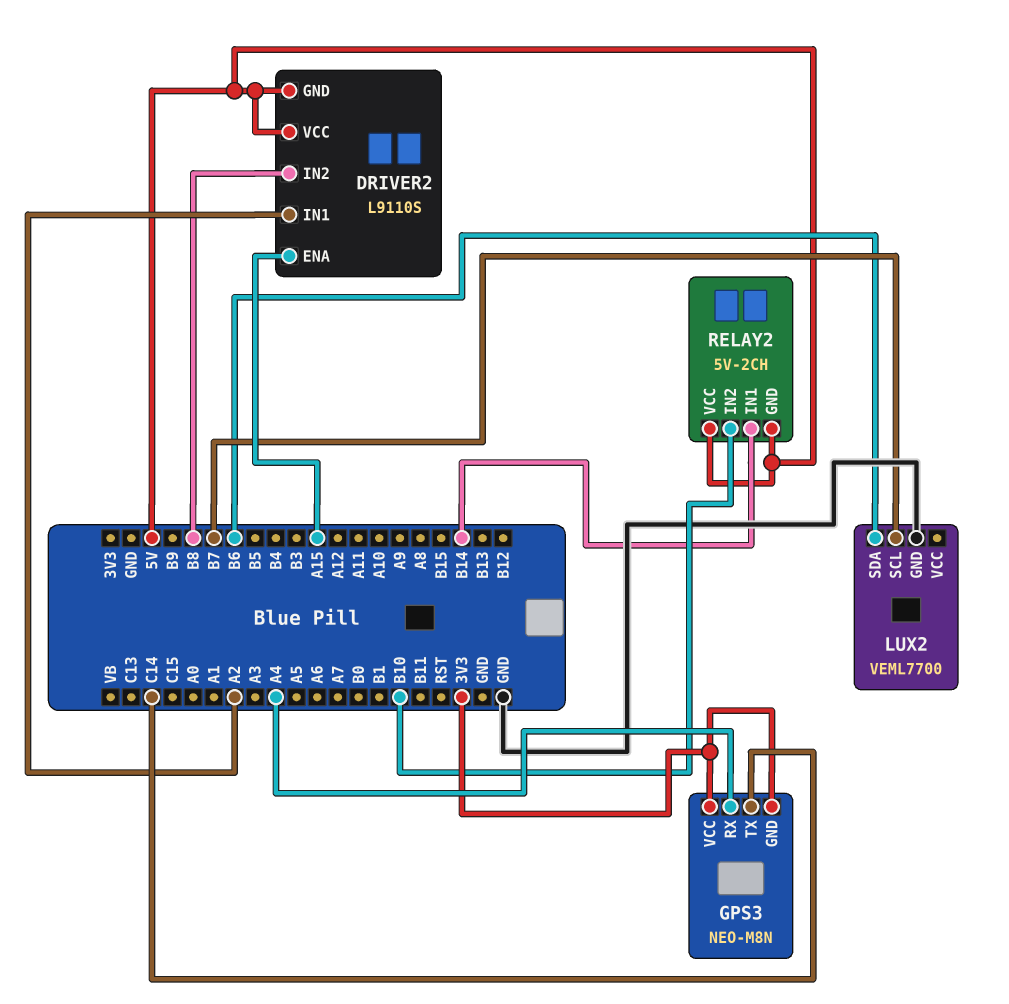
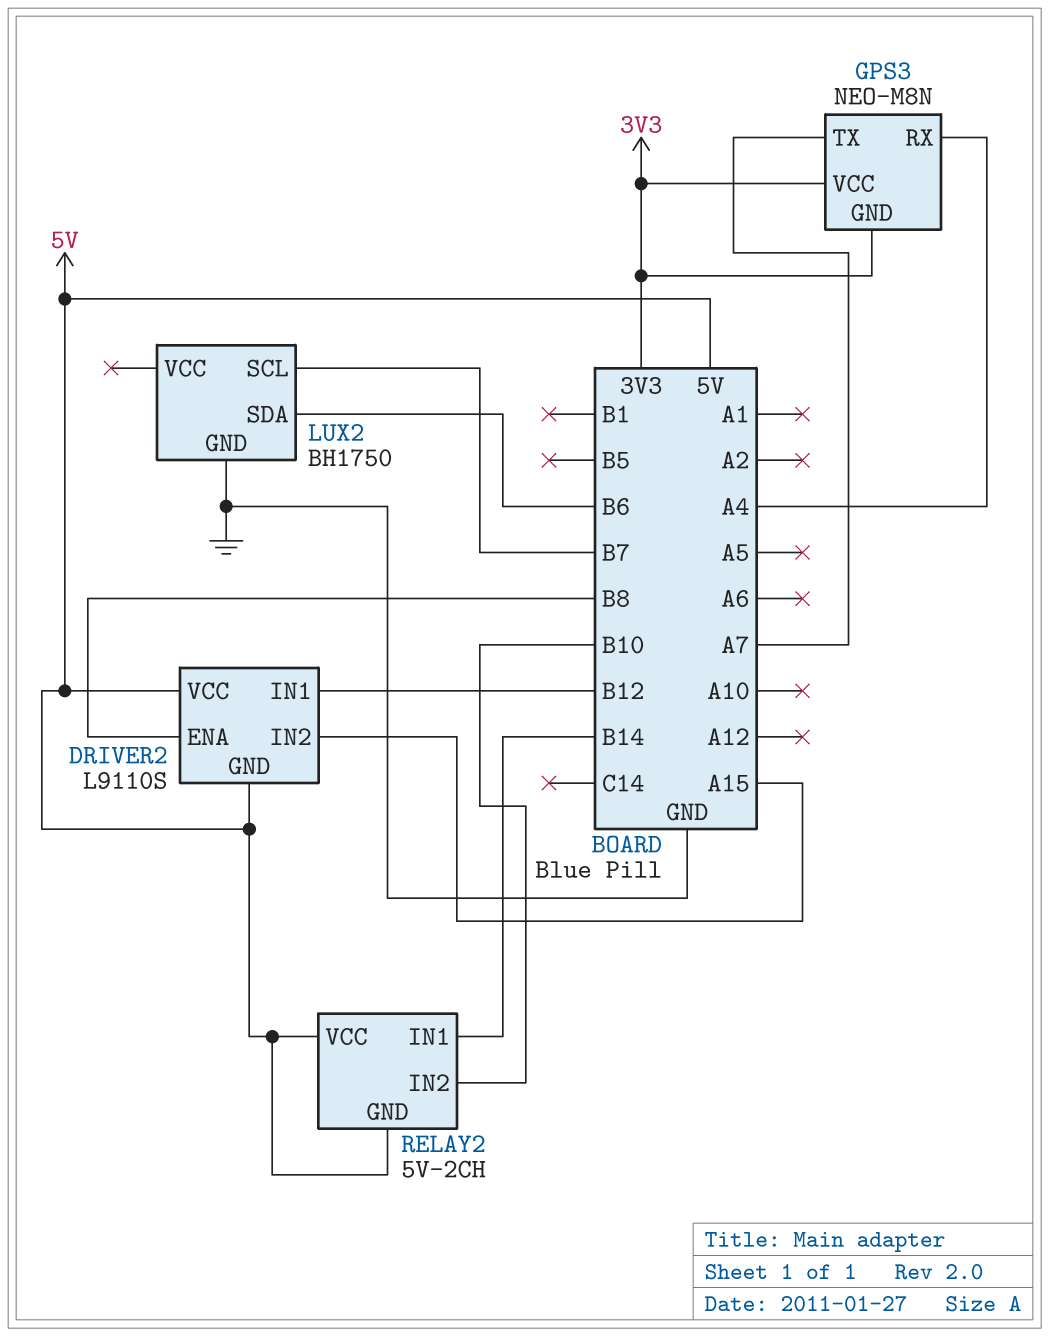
DRIVER2 pin ENA: A15 -> B8
DRIVER2 pin IN1: A2 -> B12
DRIVER2 pin IN2: B8 -> A15
GPS3 pin TX: C14 -> A7
LUX2: VEML7700 -> BH1750

